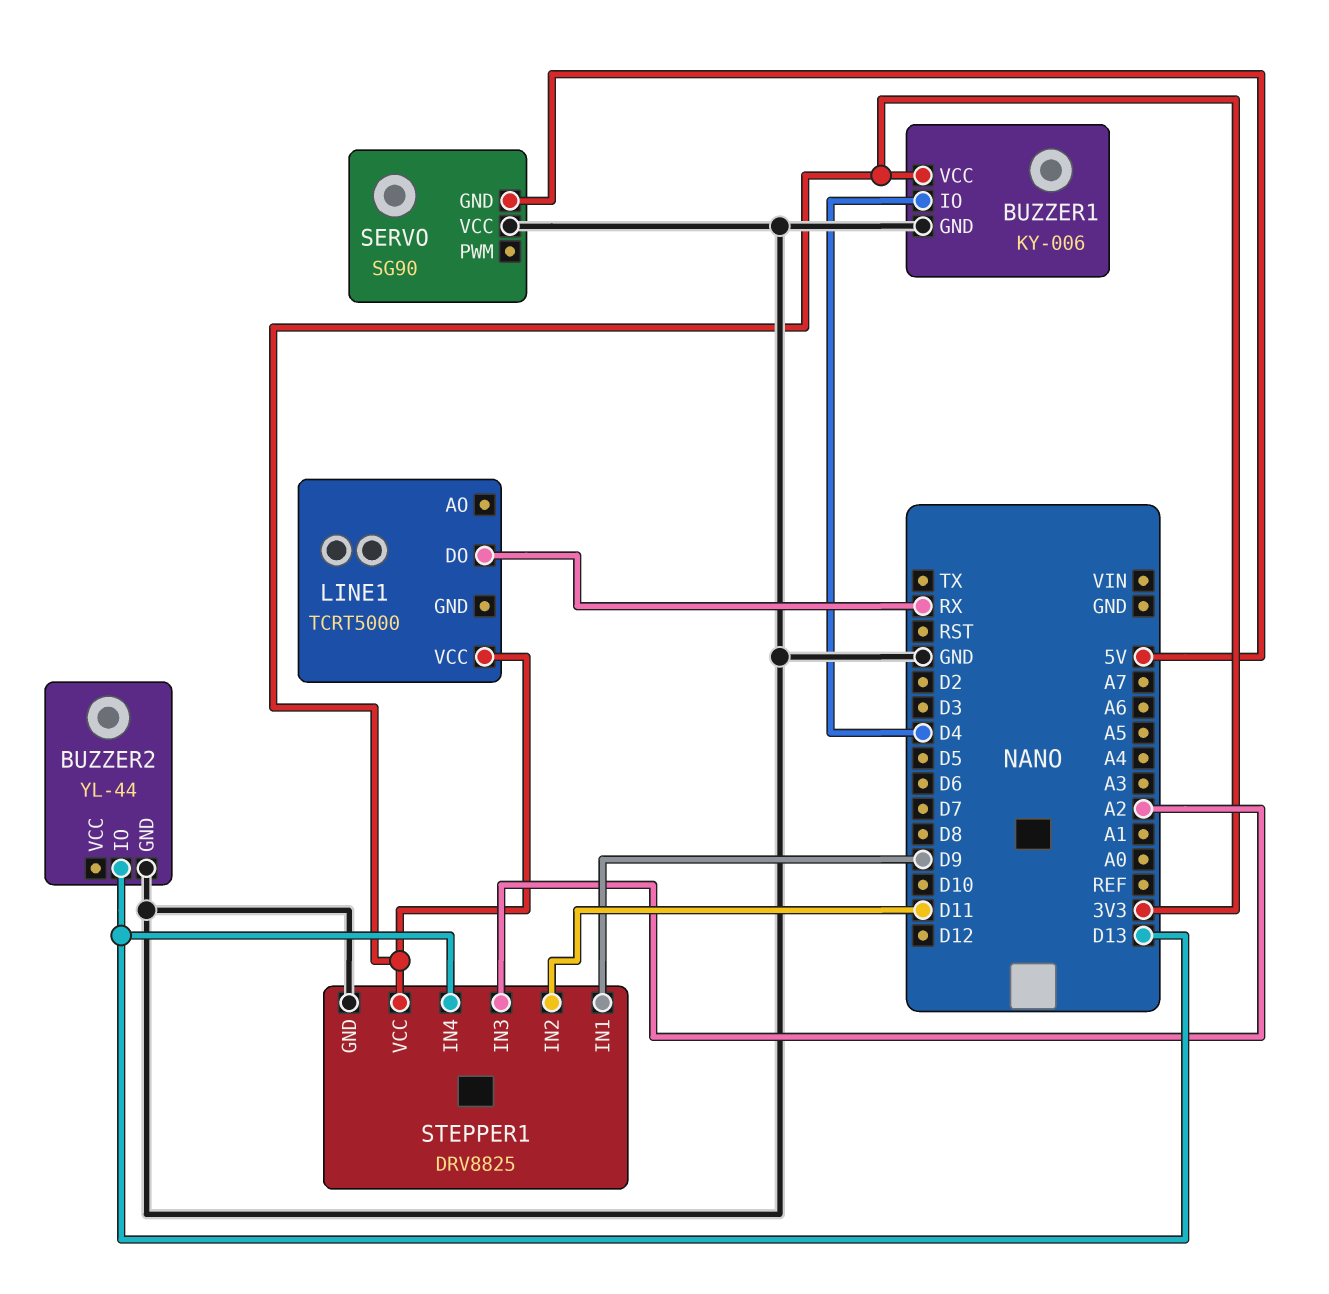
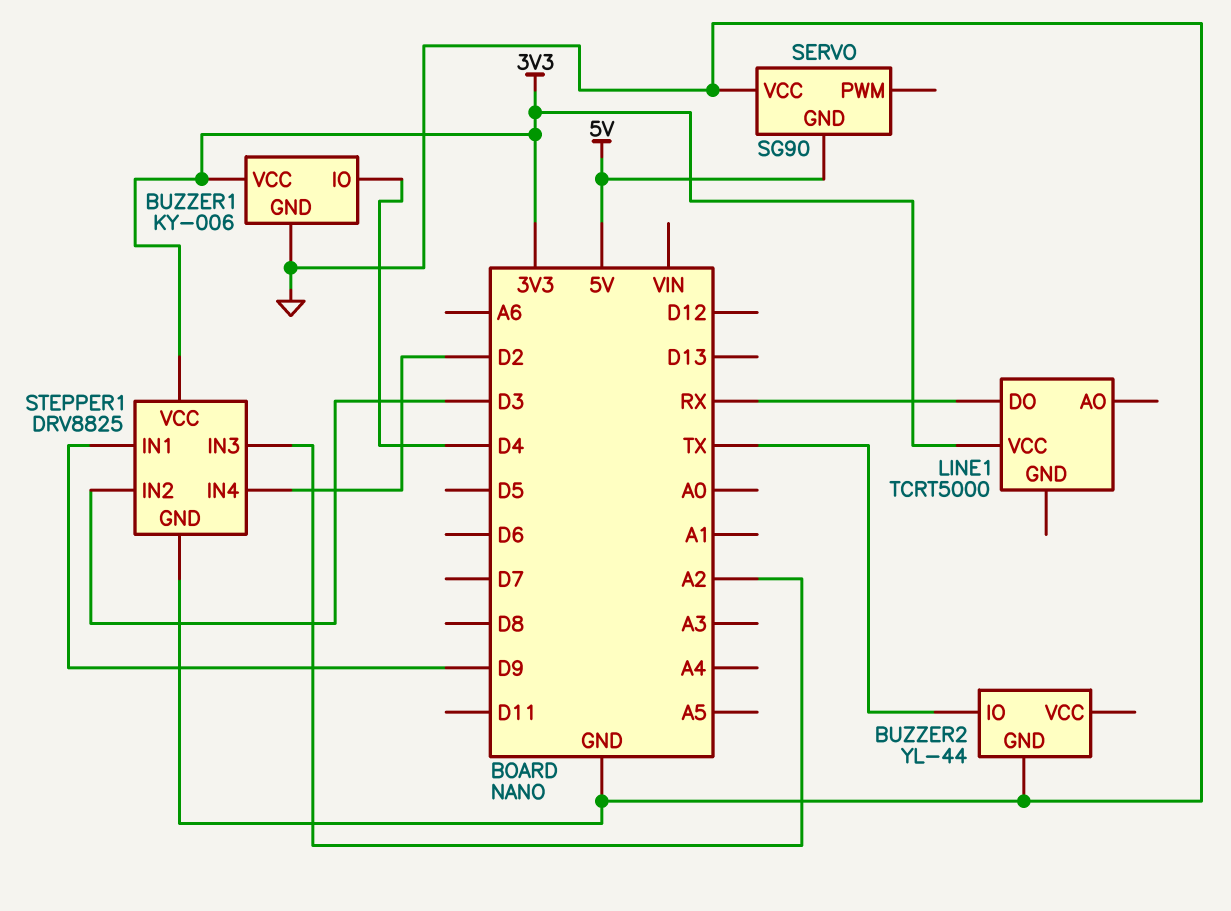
BUZZER2 pin IO: D13 -> TX
STEPPER1 pin IN2: D11 -> D3
STEPPER1 pin IN4: D13 -> D2

